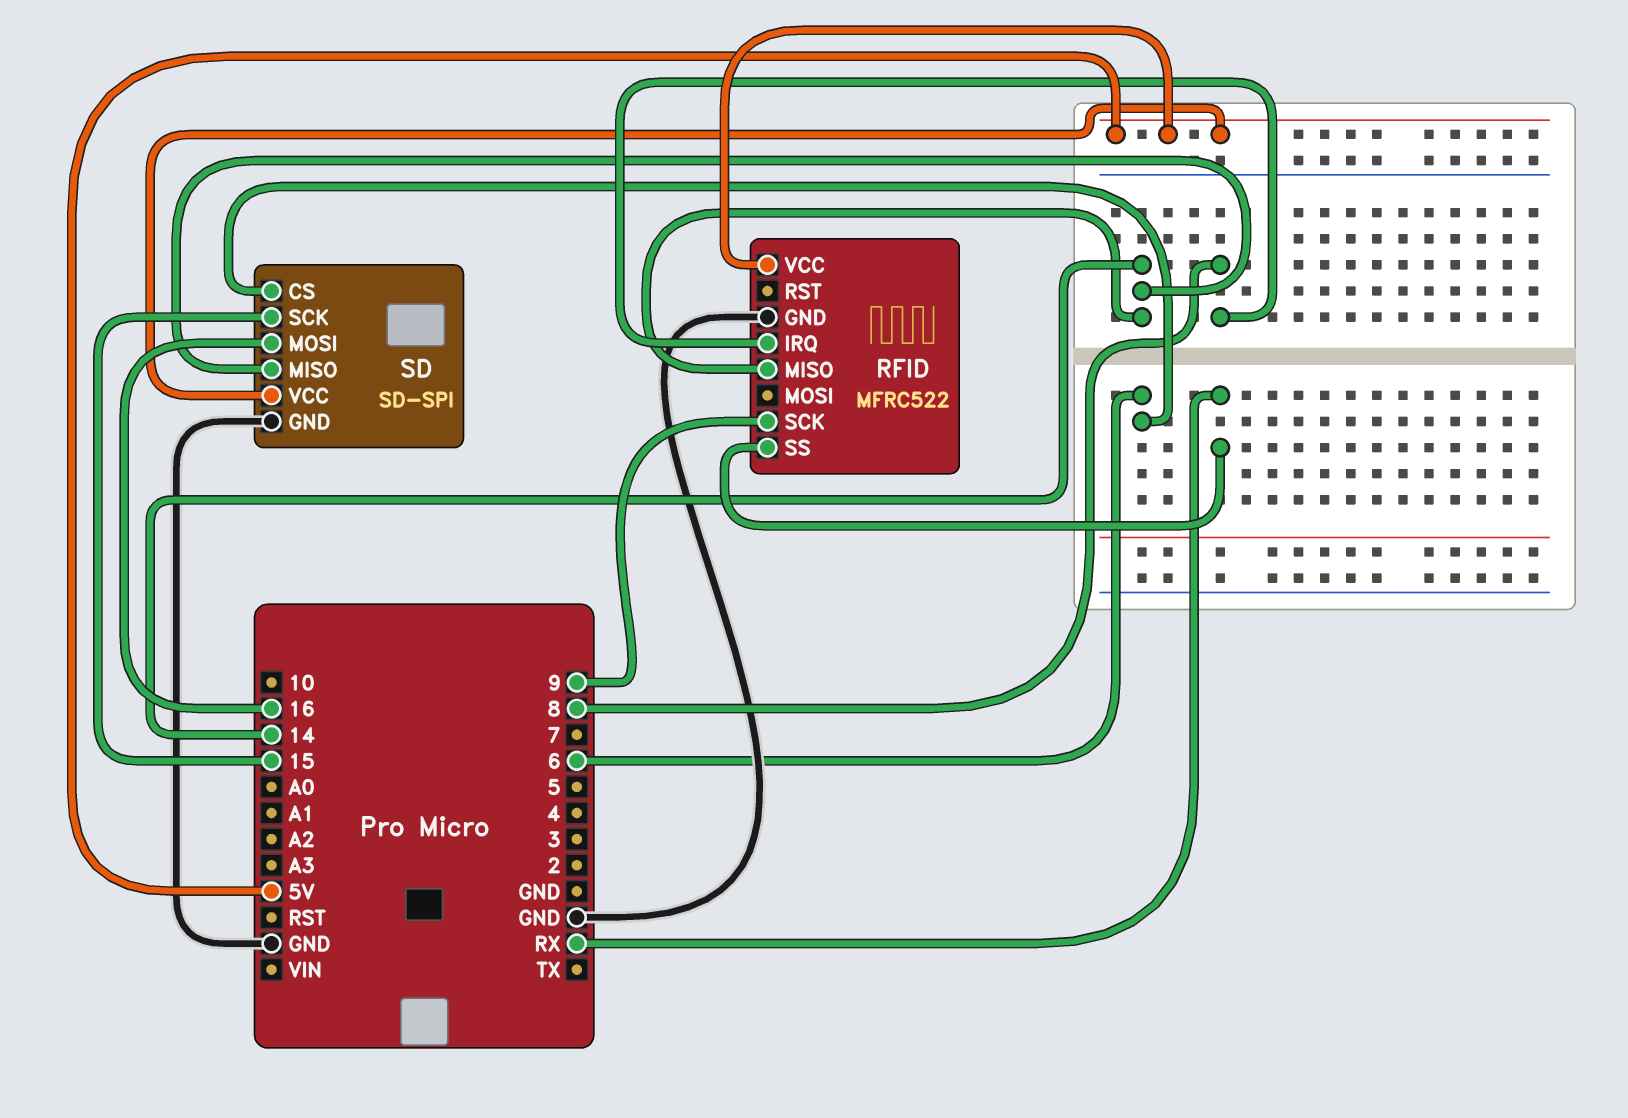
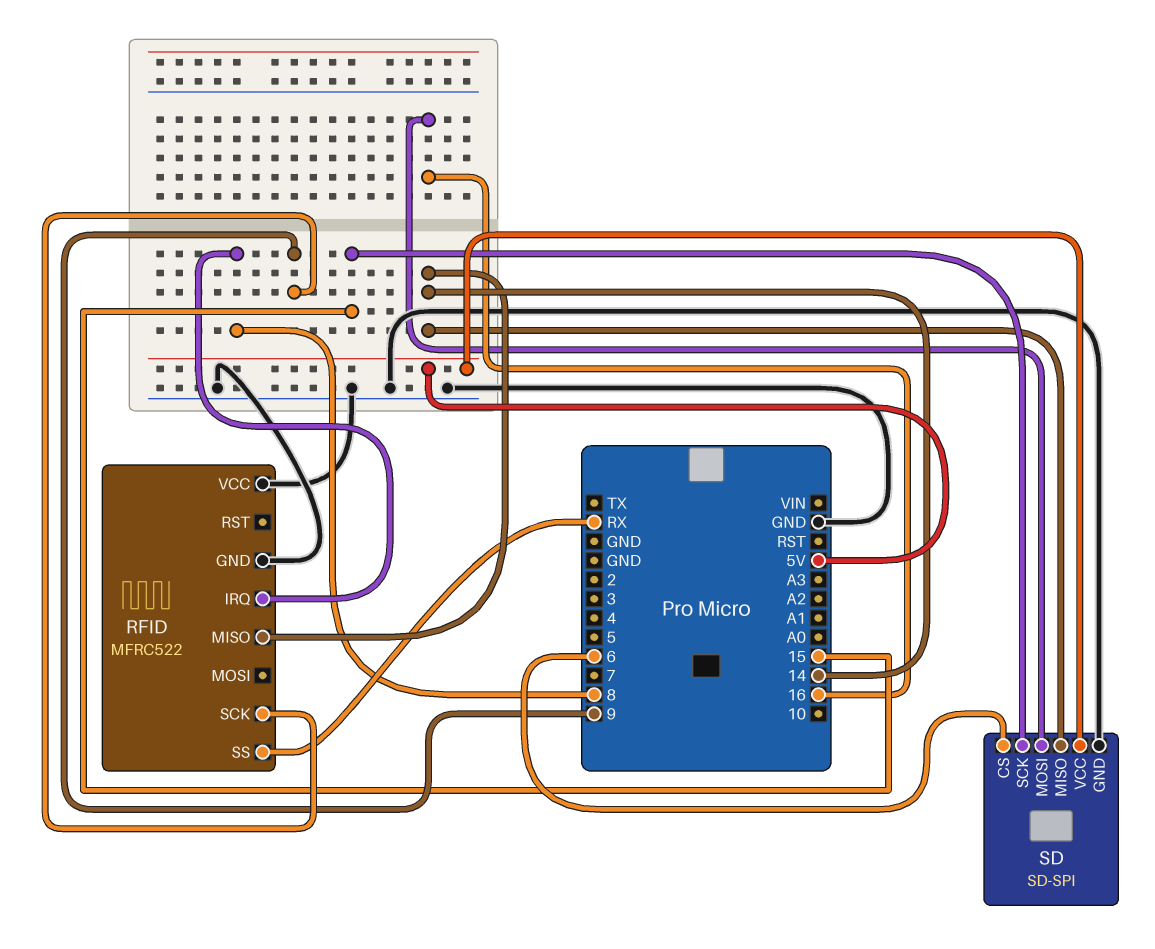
RFID pin VCC: 5V -> GND

